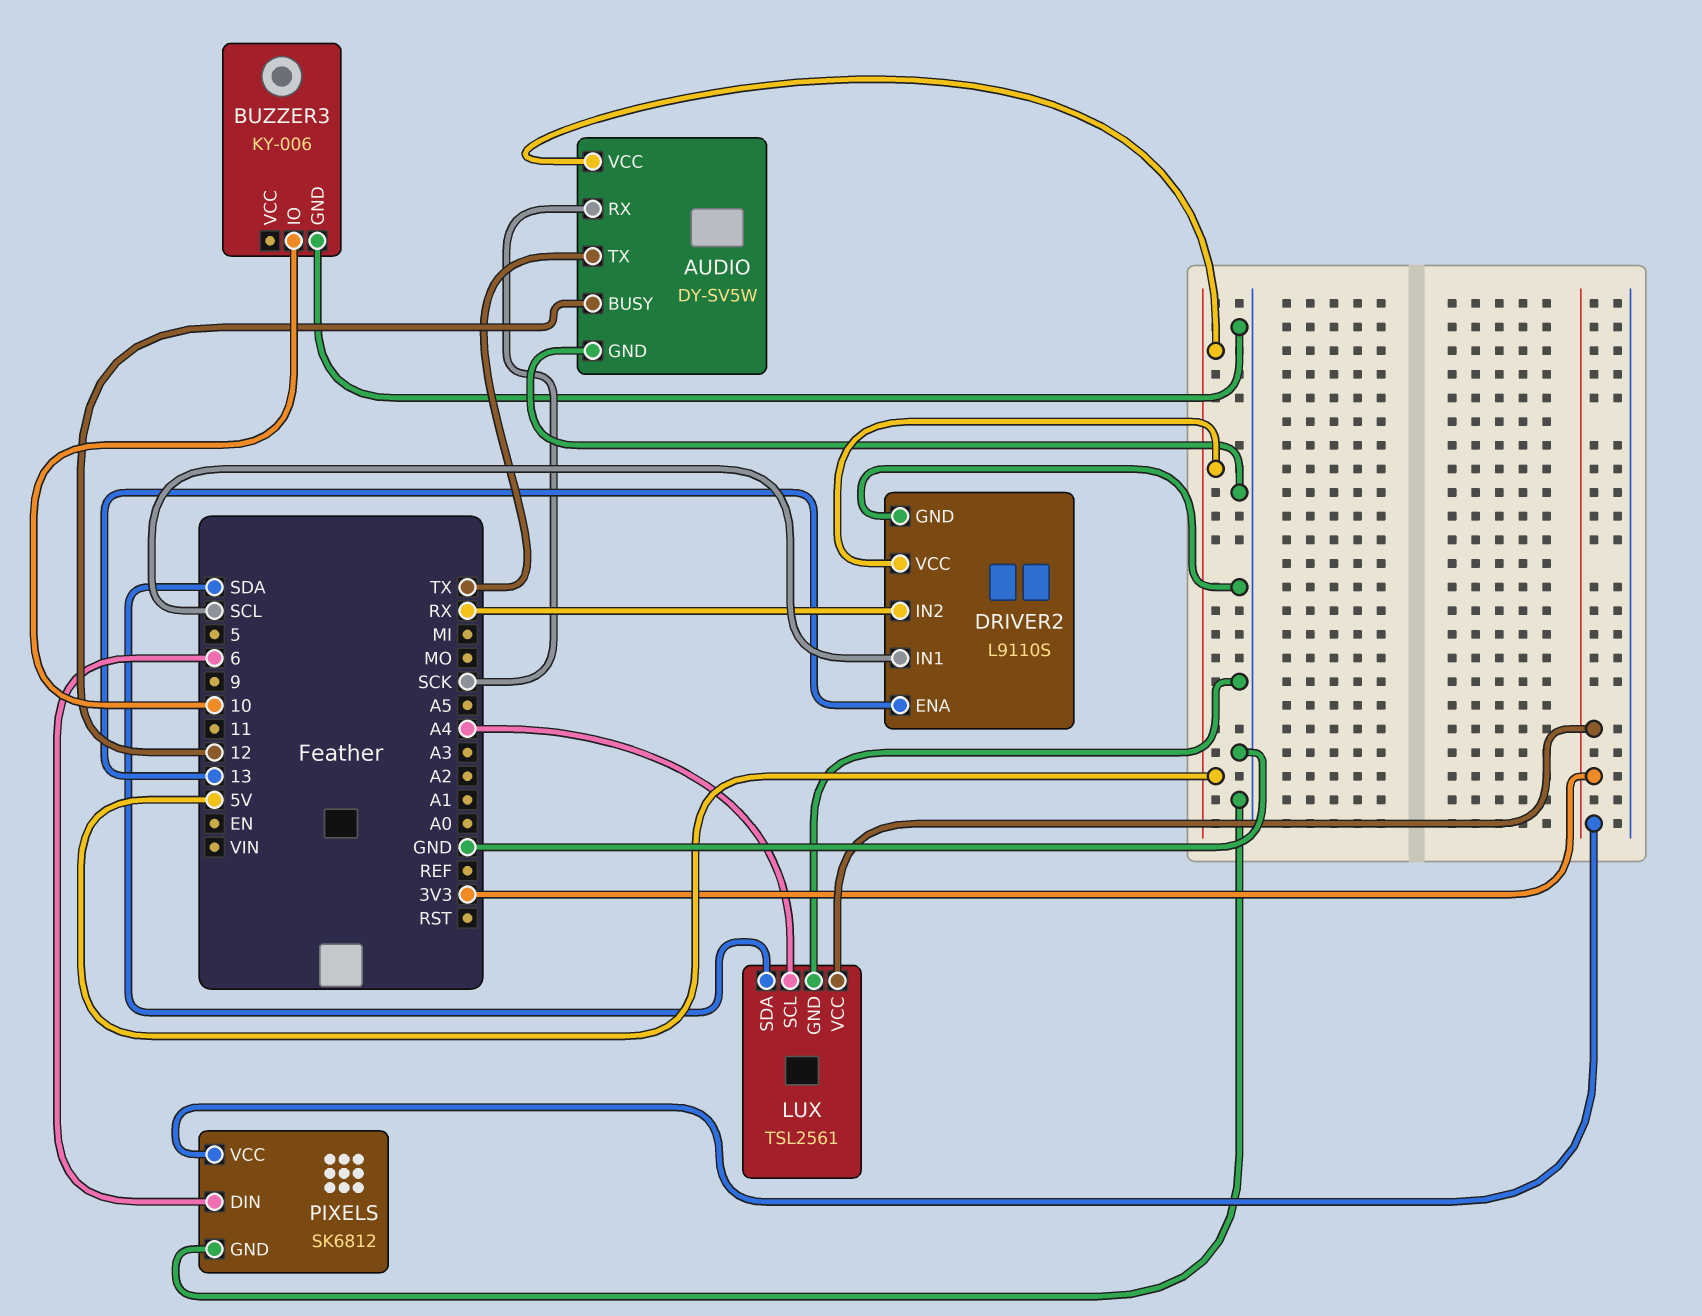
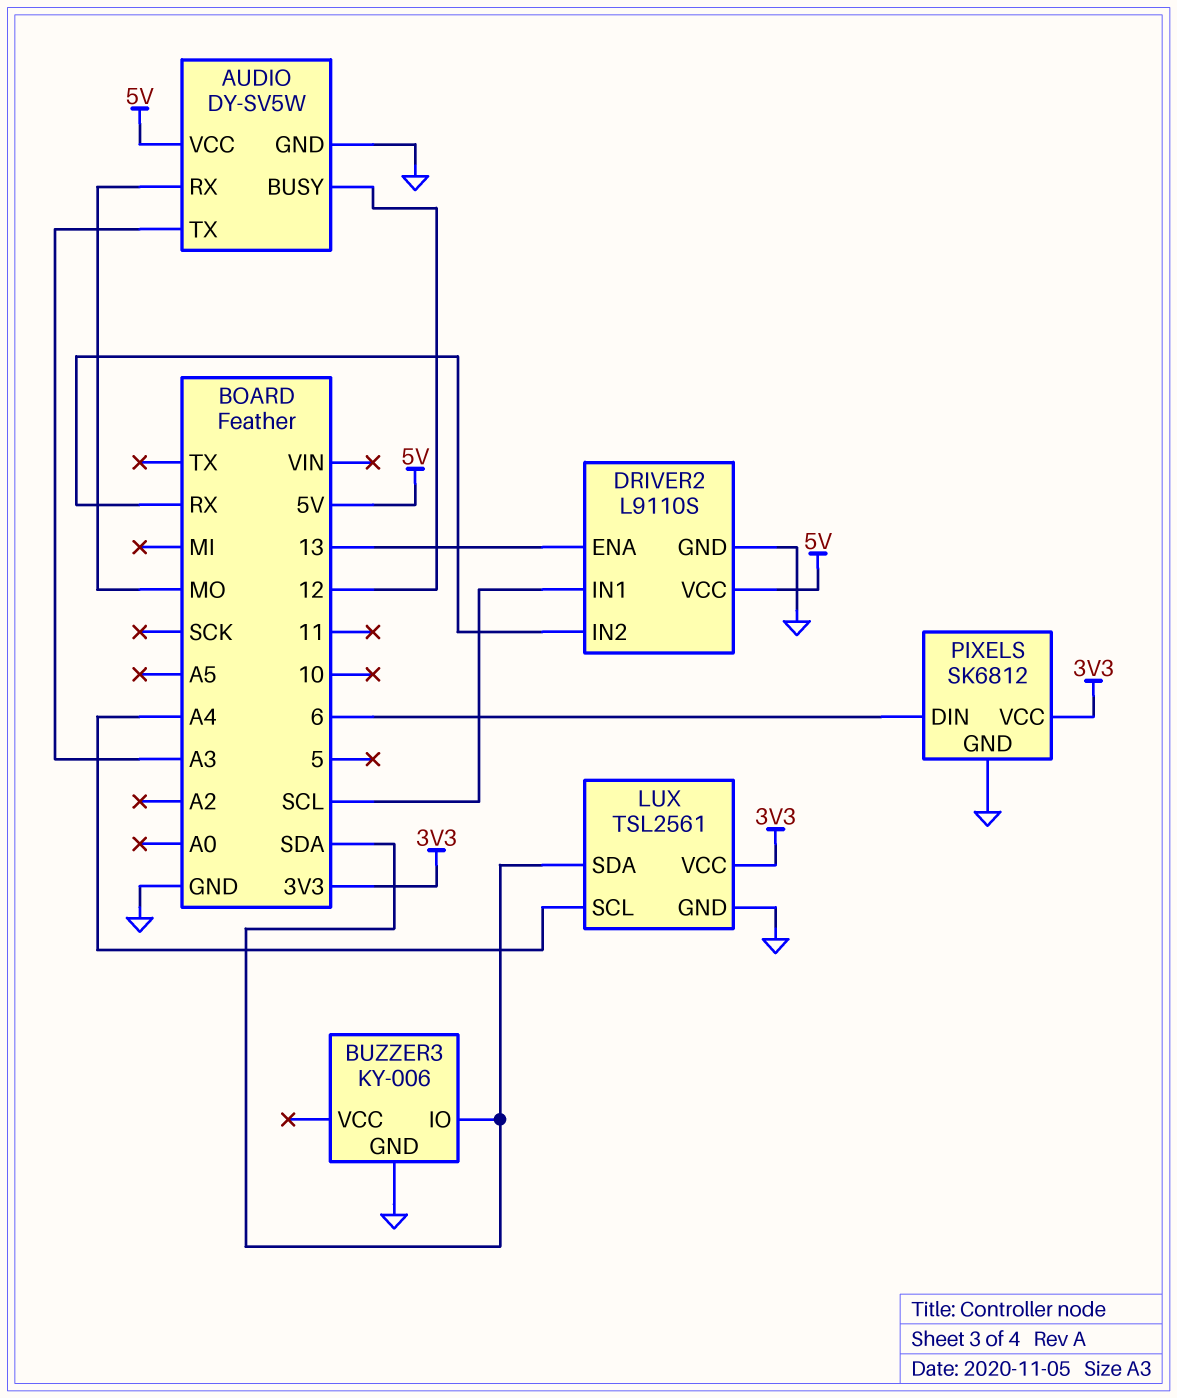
AUDIO pin RX: SCK -> MO
AUDIO pin TX: TX -> A3
BUZZER3 pin IO: 10 -> SDA

